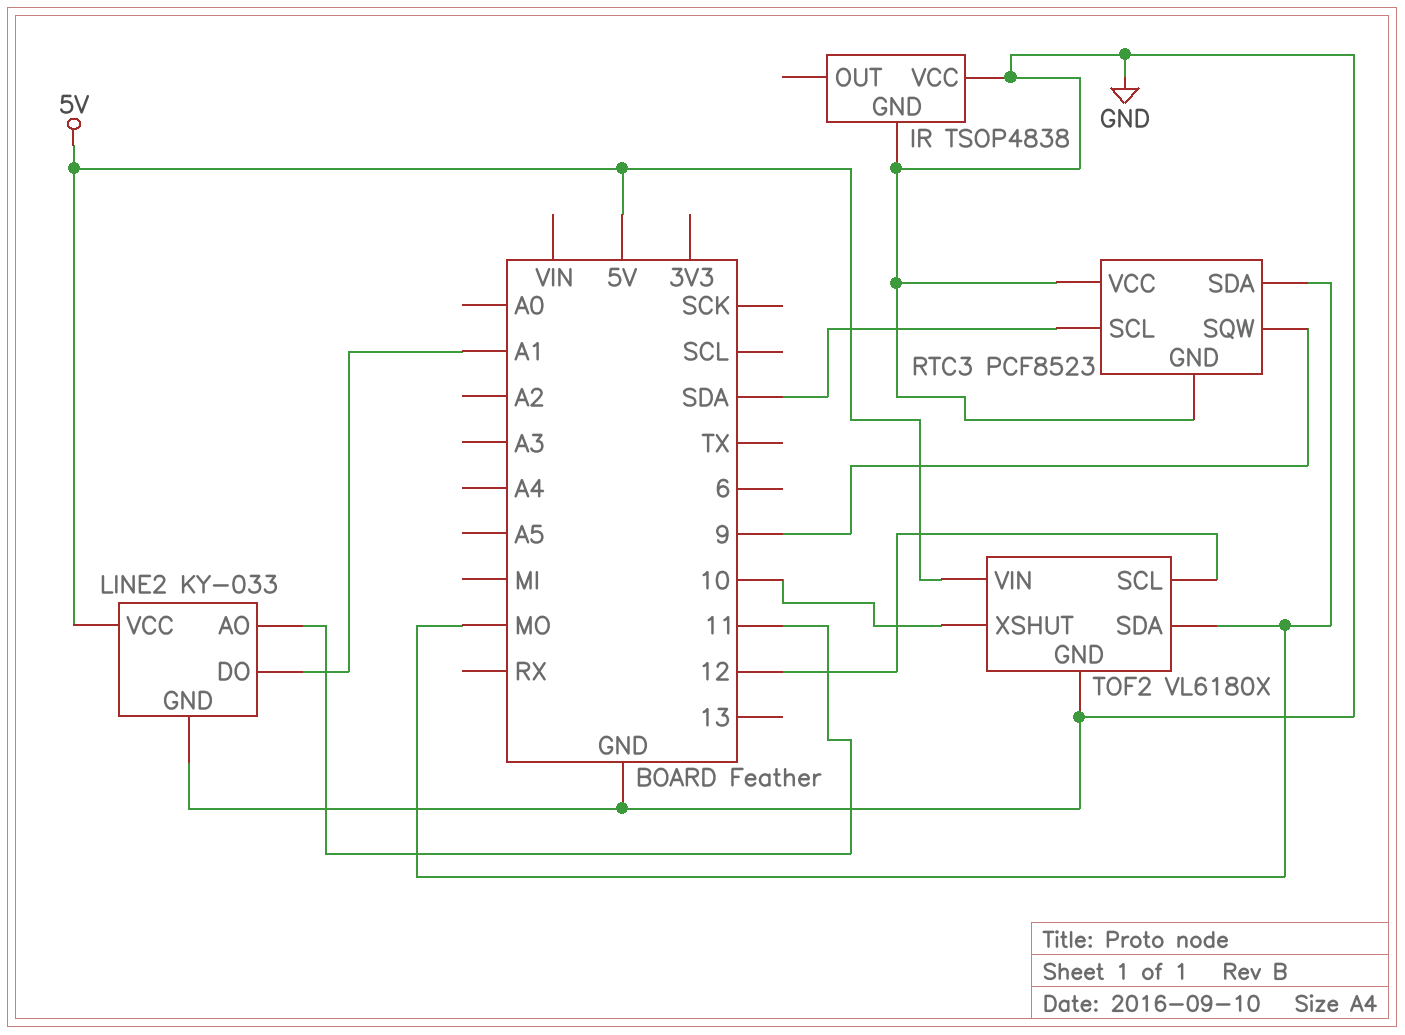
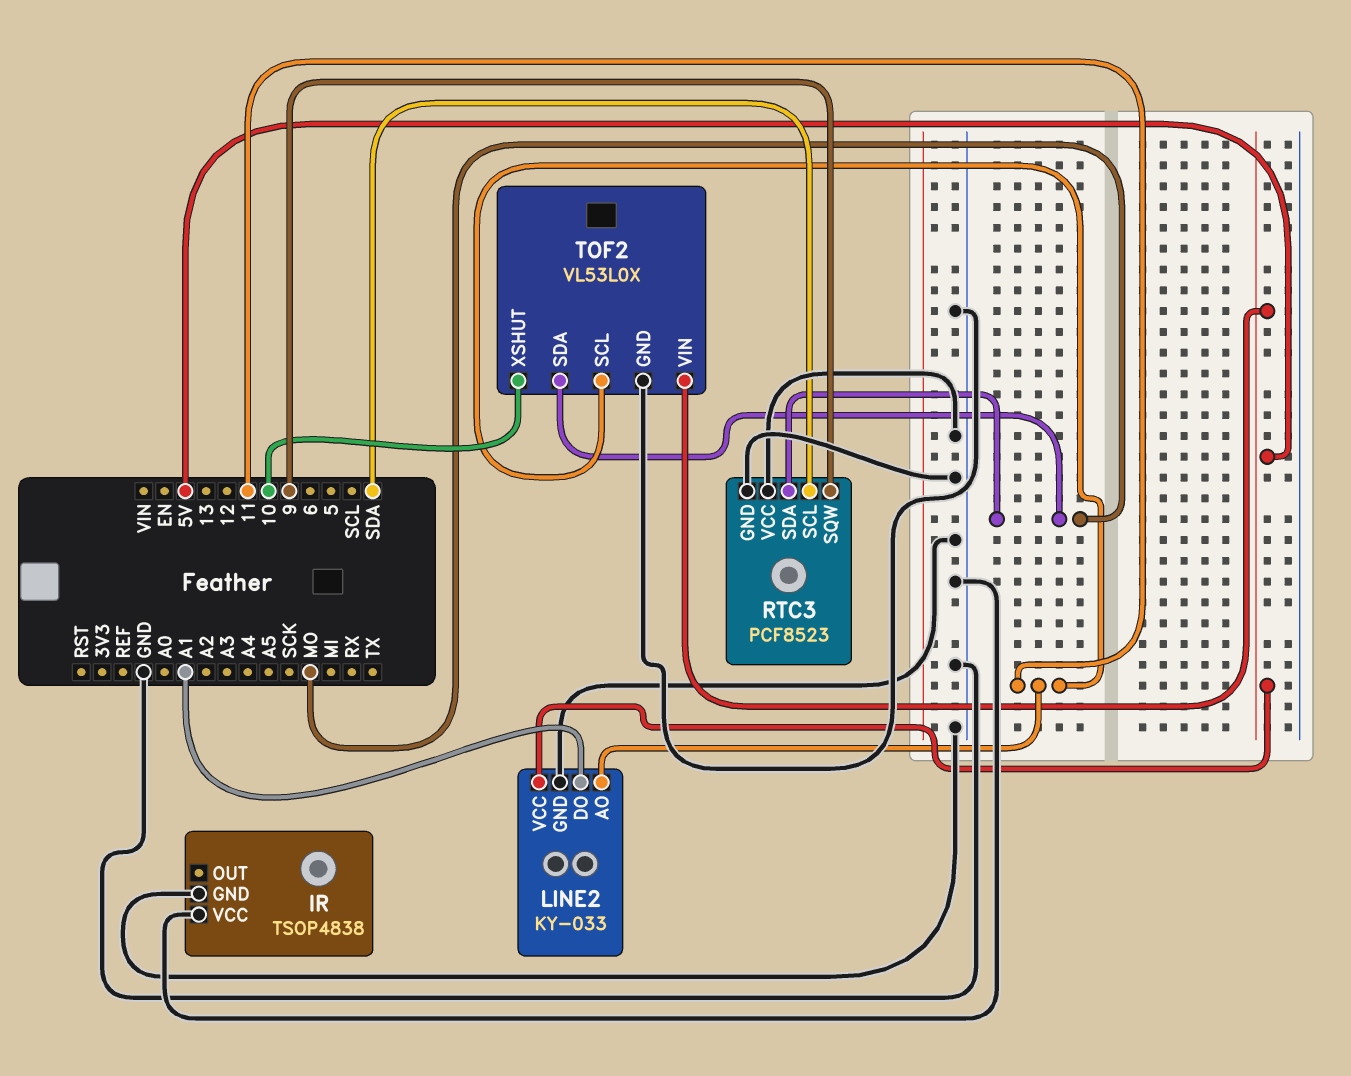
TOF2: VL6180X -> VL53L0X
TOF2 pin SCL: 12 -> 11

